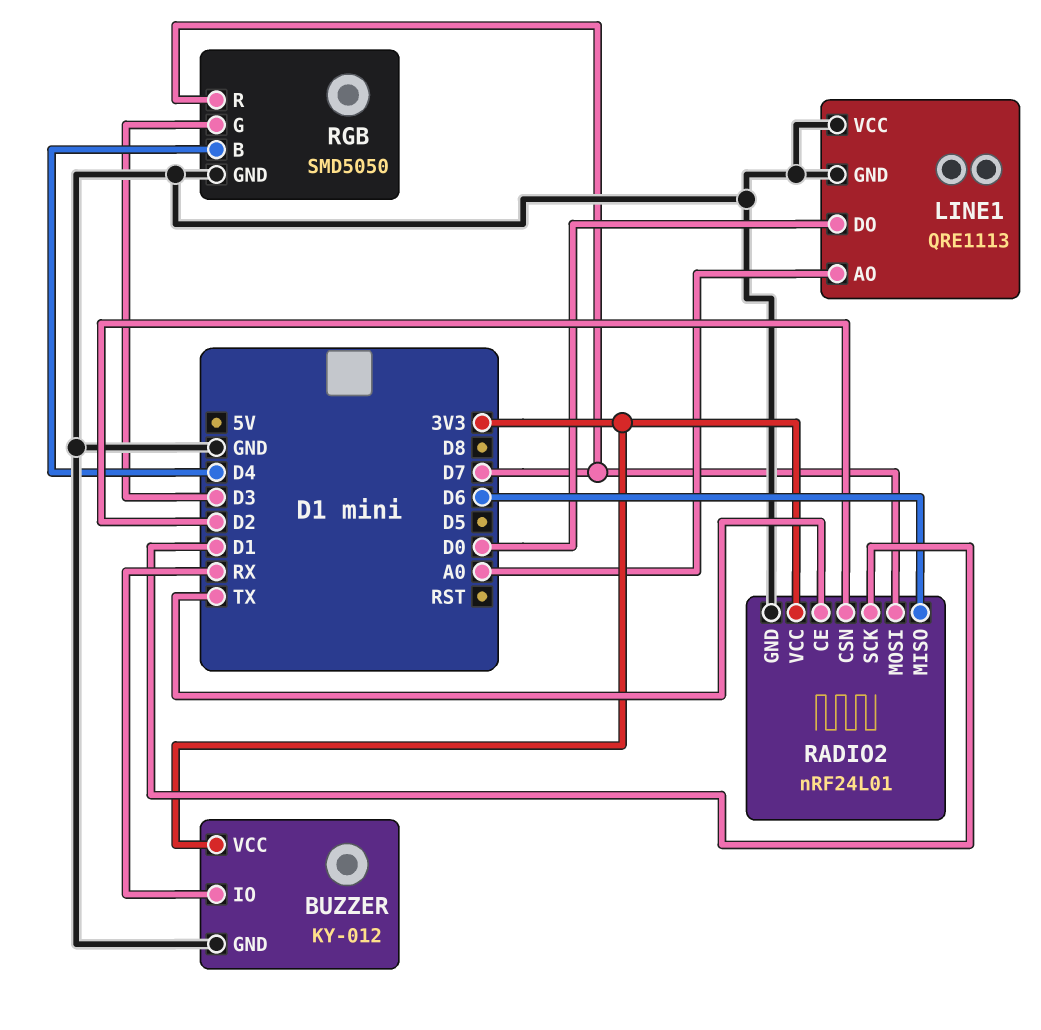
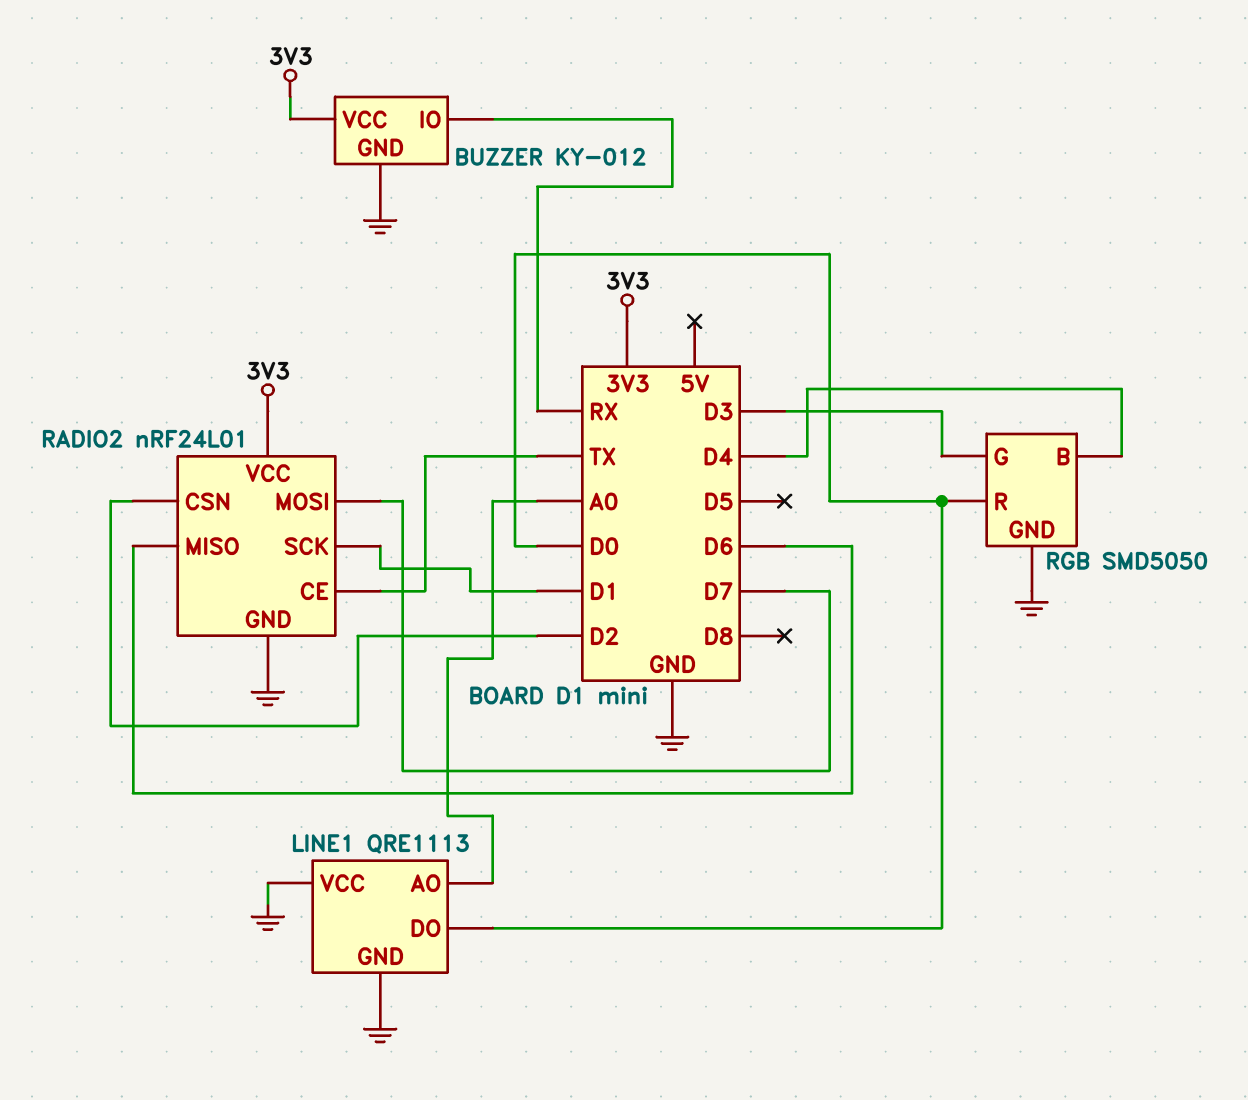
RGB pin R: D7 -> D0

